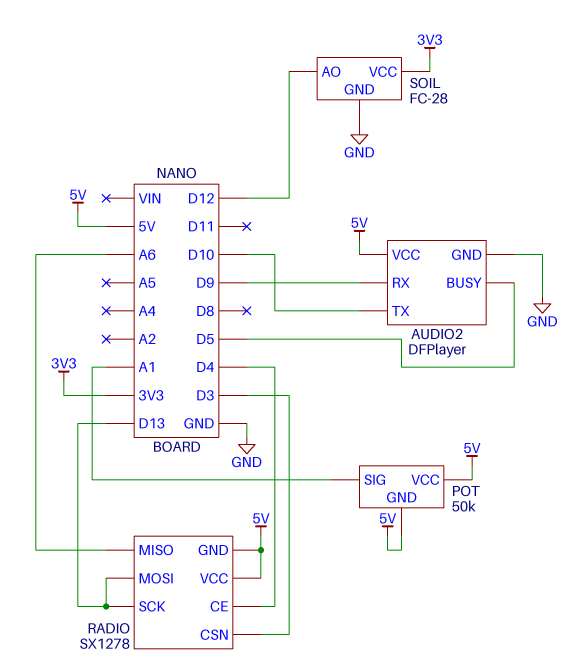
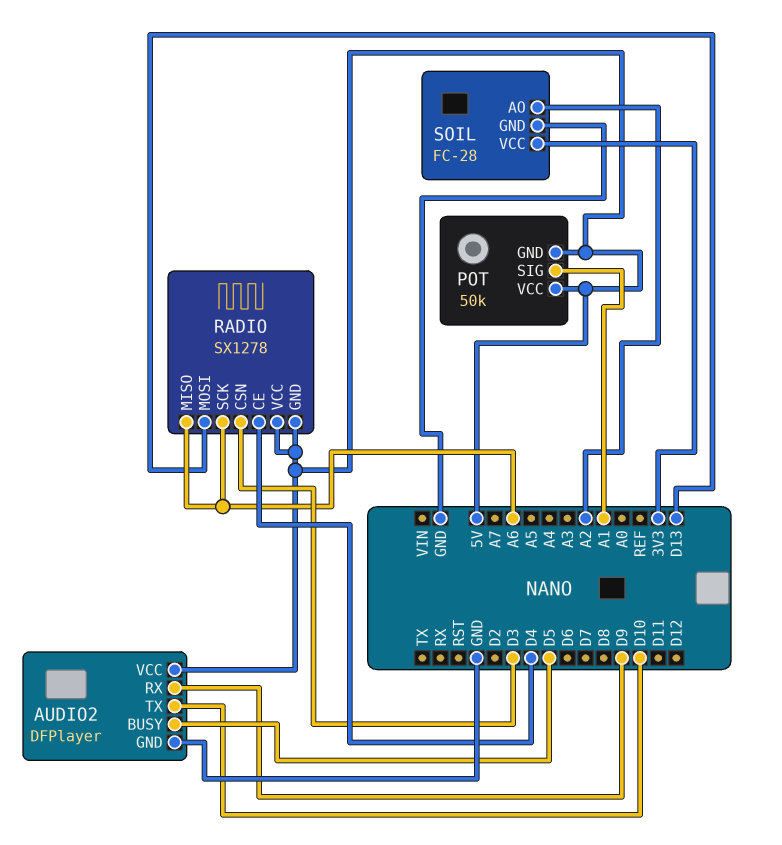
RADIO pin SCK: D13 -> A6
SOIL pin AO: D12 -> A2

